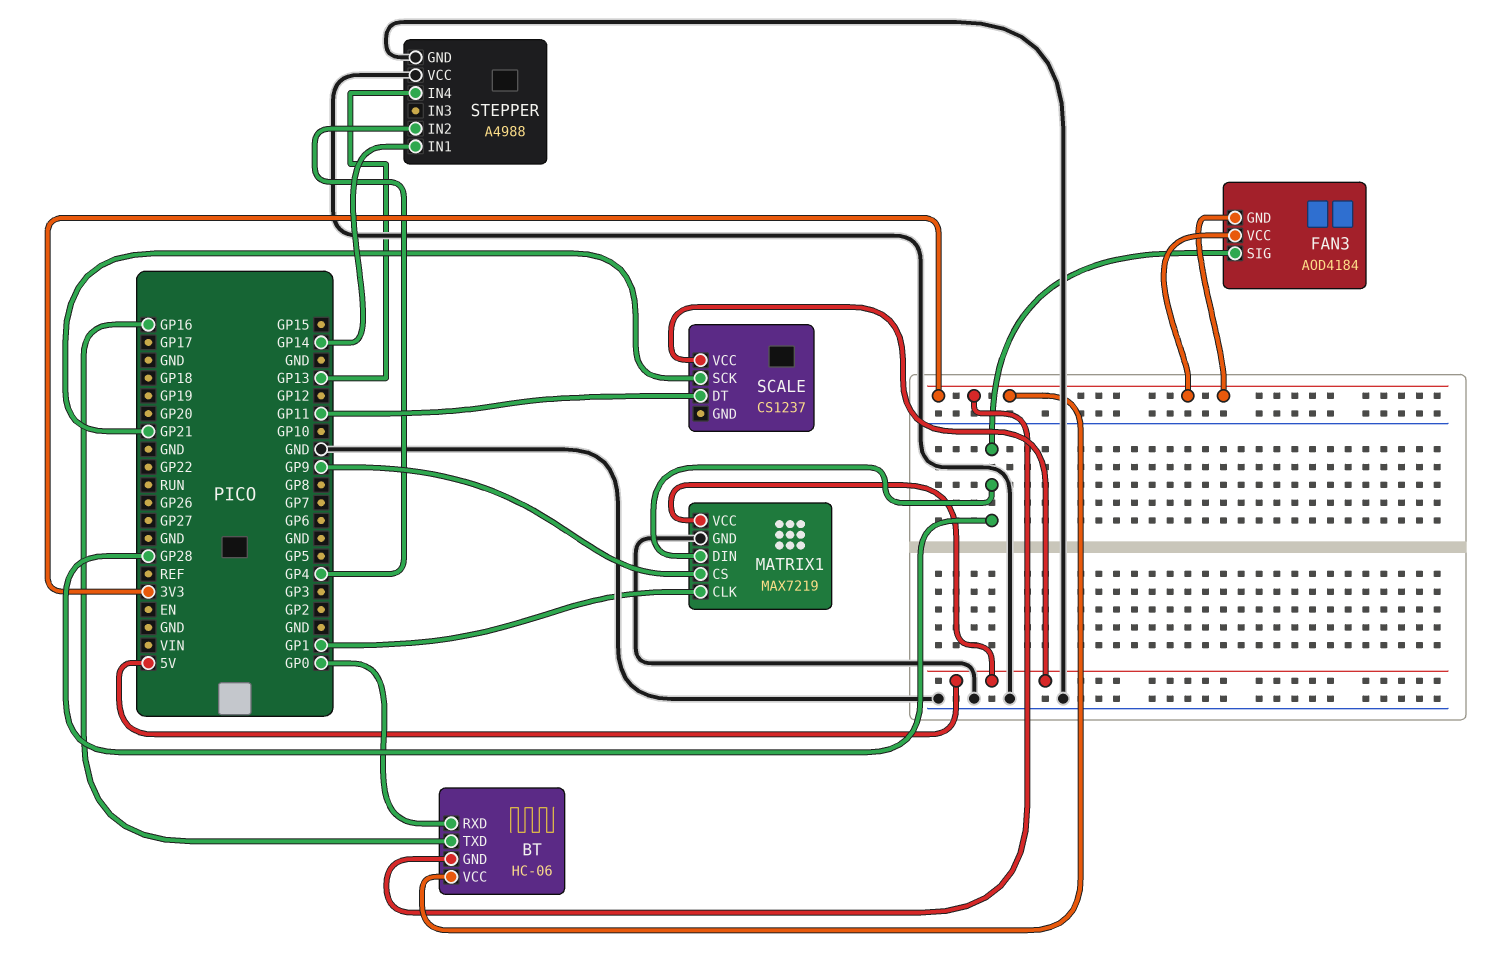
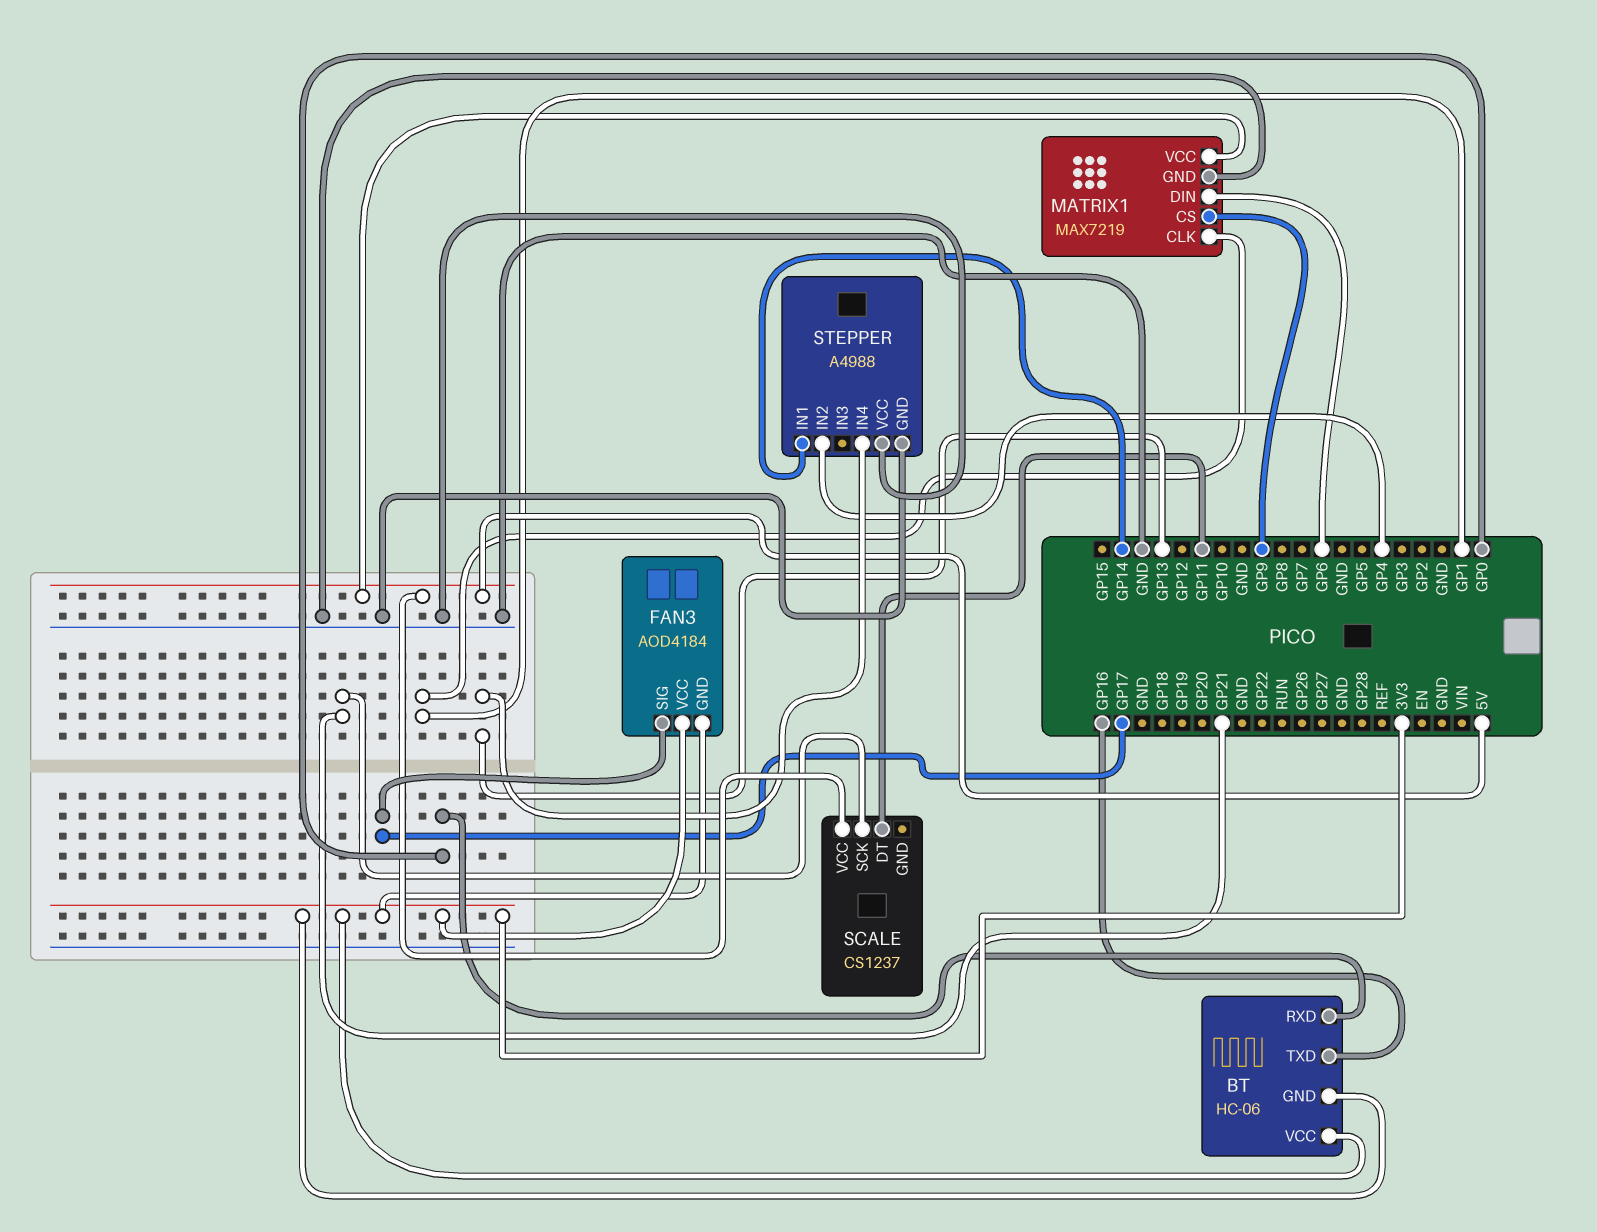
FAN3 pin SIG: GP28 -> GP17
MATRIX1 pin DIN: GP28 -> GP6

